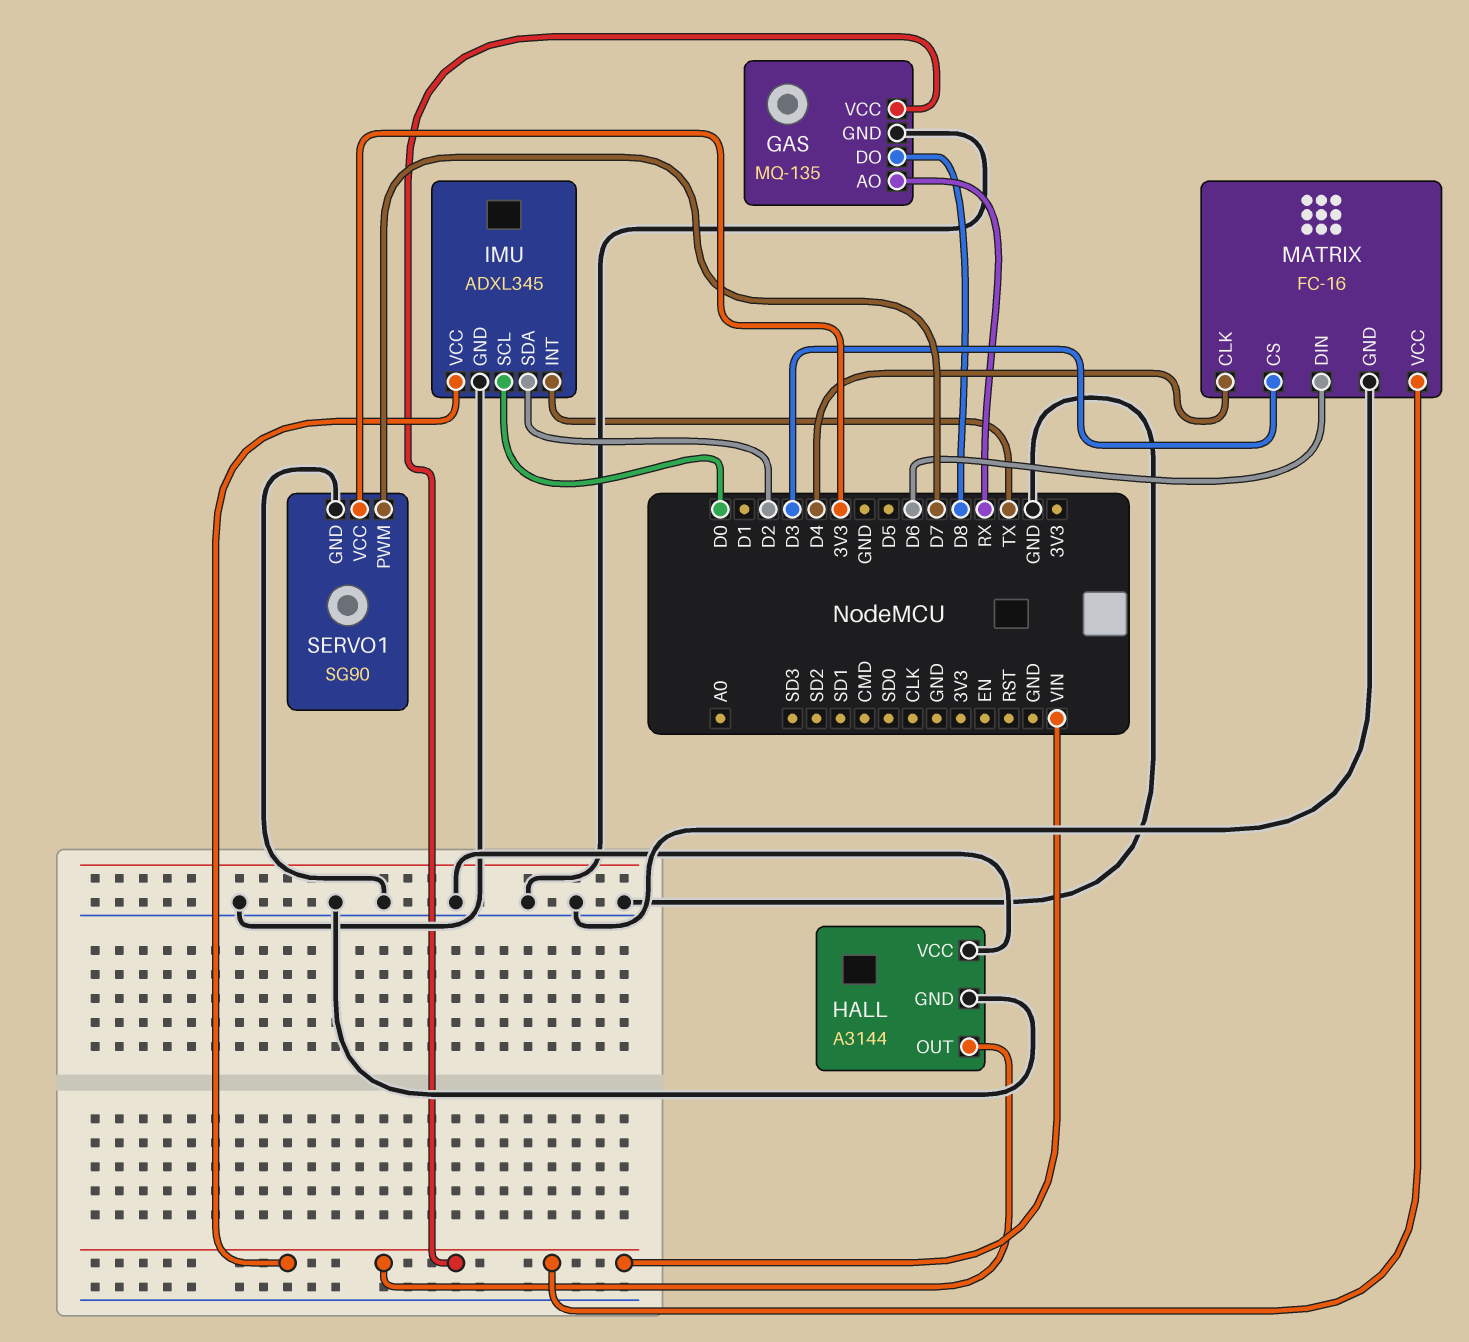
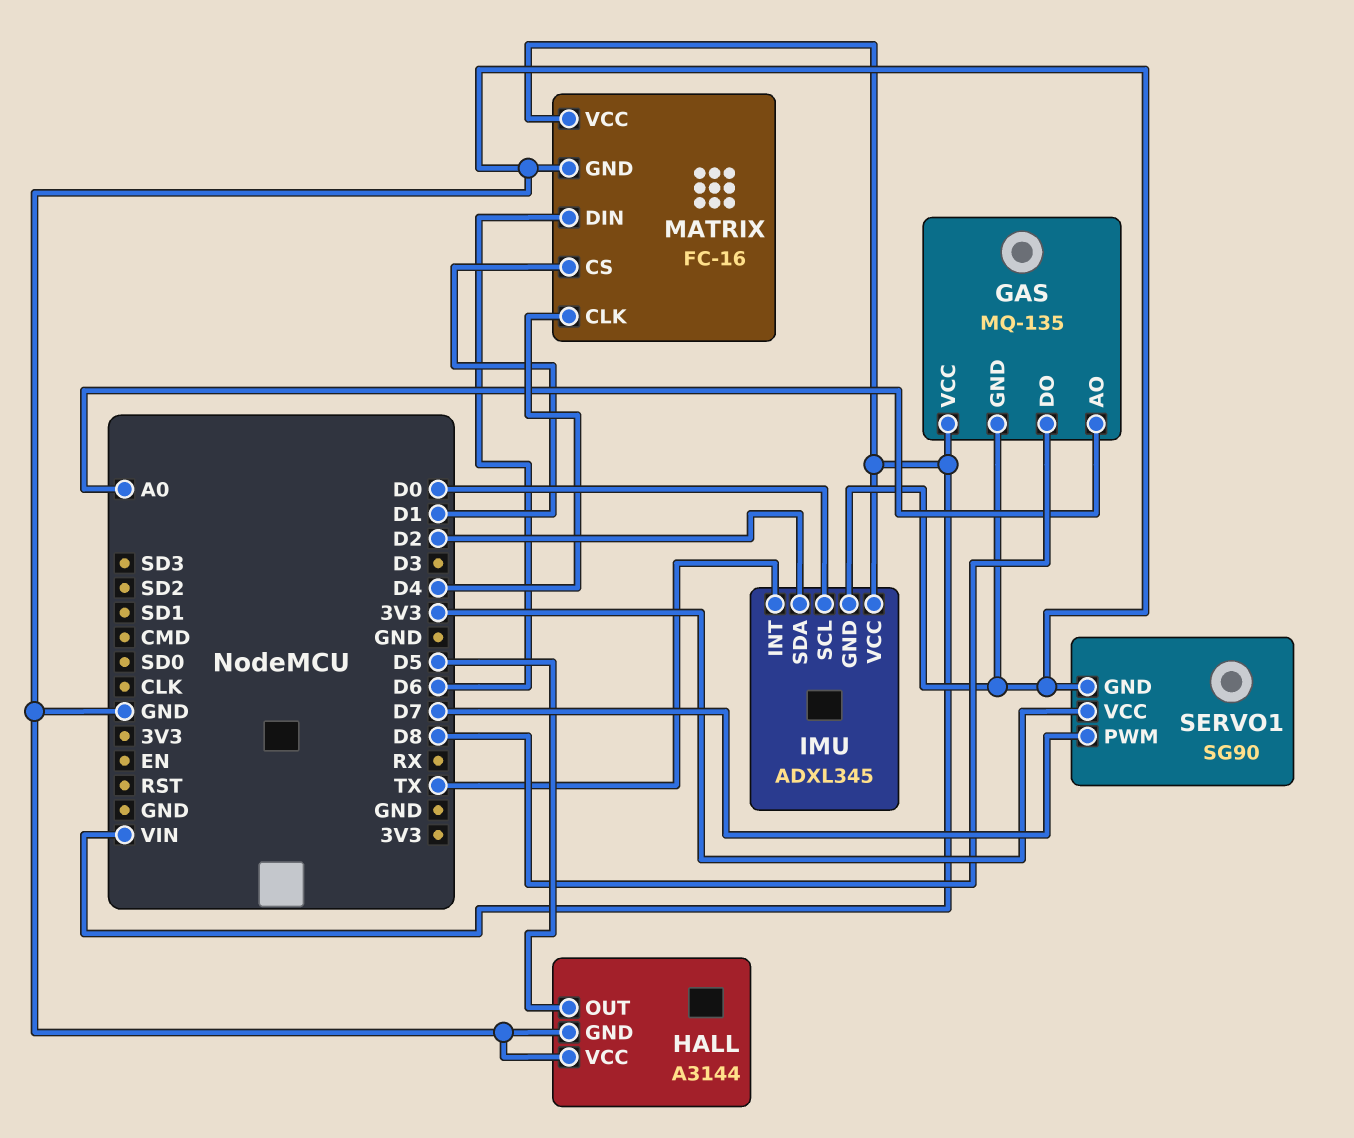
GAS pin AO: RX -> A0
HALL pin OUT: VIN -> D5
MATRIX pin CS: D3 -> D1

